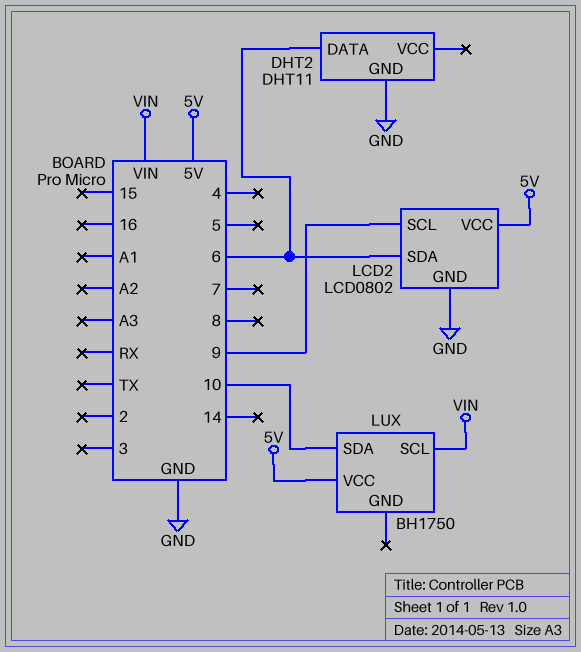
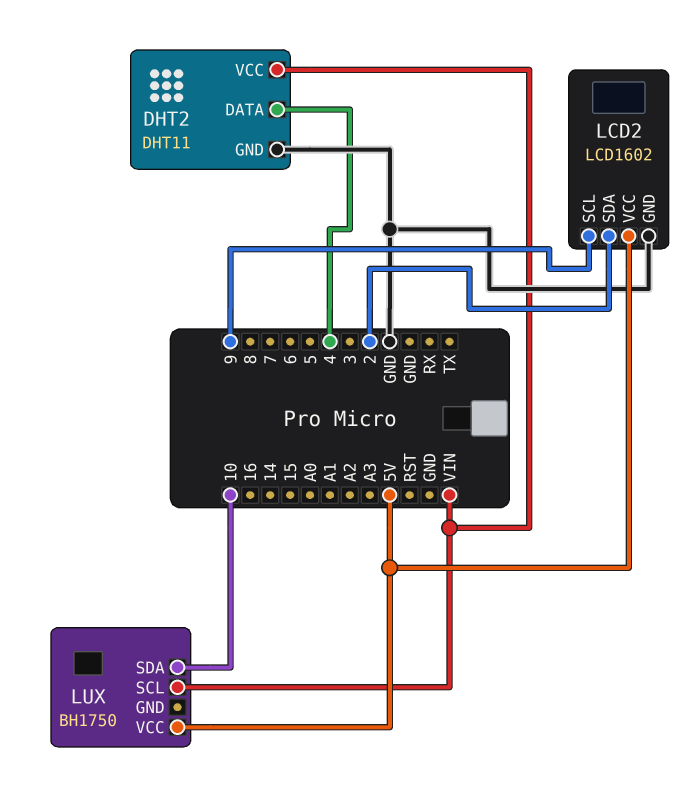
DHT2 pin DATA: 6 -> 4
DHT2 pin VCC: none -> VIN
LCD2: LCD0802 -> LCD1602
LCD2 pin SDA: 6 -> 2

